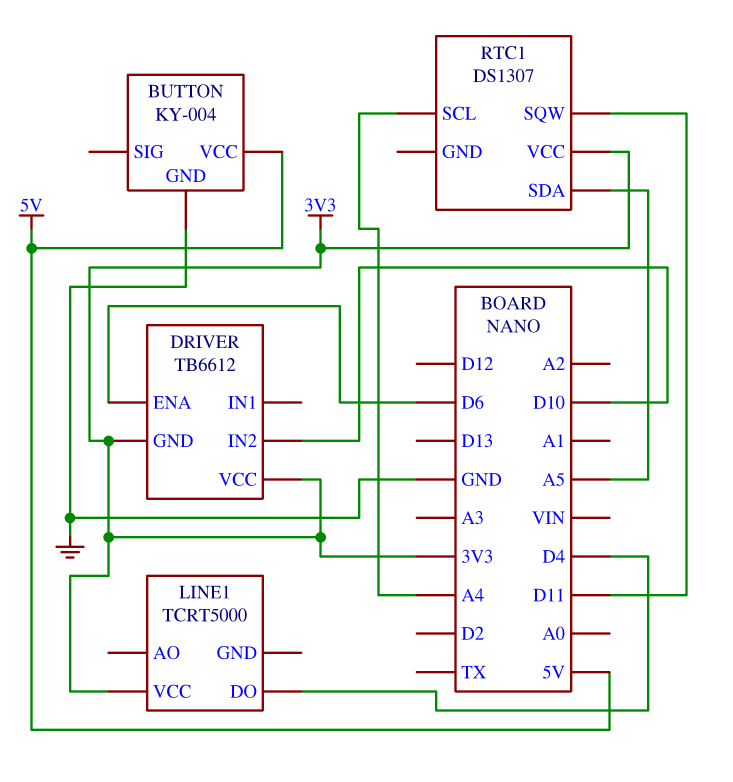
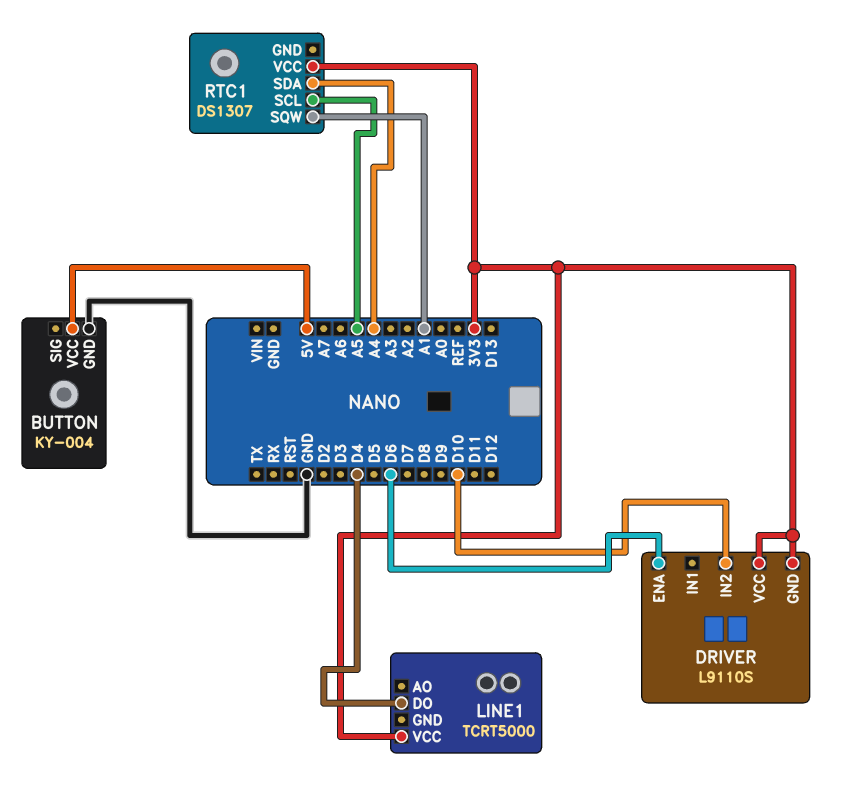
DRIVER: TB6612 -> L9110S
RTC1 pin SCL: A4 -> A5
RTC1 pin SDA: A5 -> A4
RTC1 pin SQW: D11 -> A1

